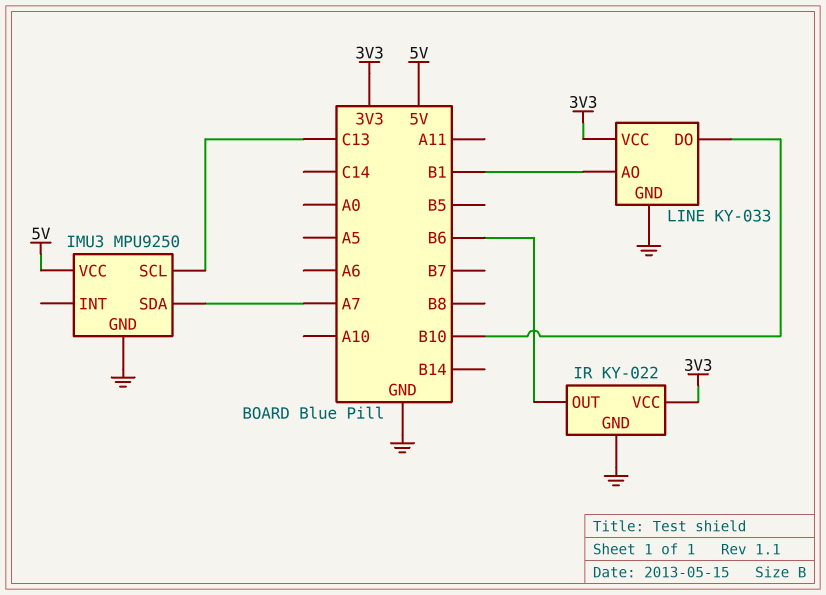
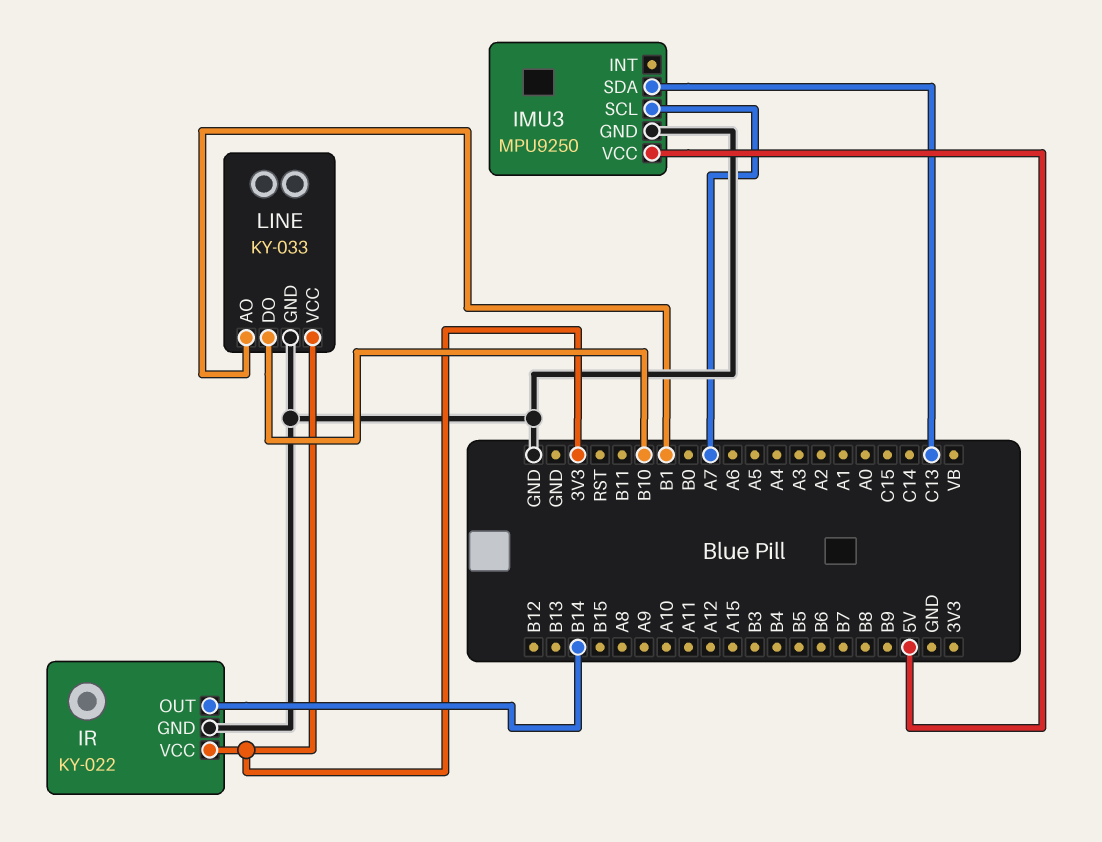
IMU3 pin SCL: C13 -> A7
IMU3 pin SDA: A7 -> C13
IR pin OUT: B6 -> B14

